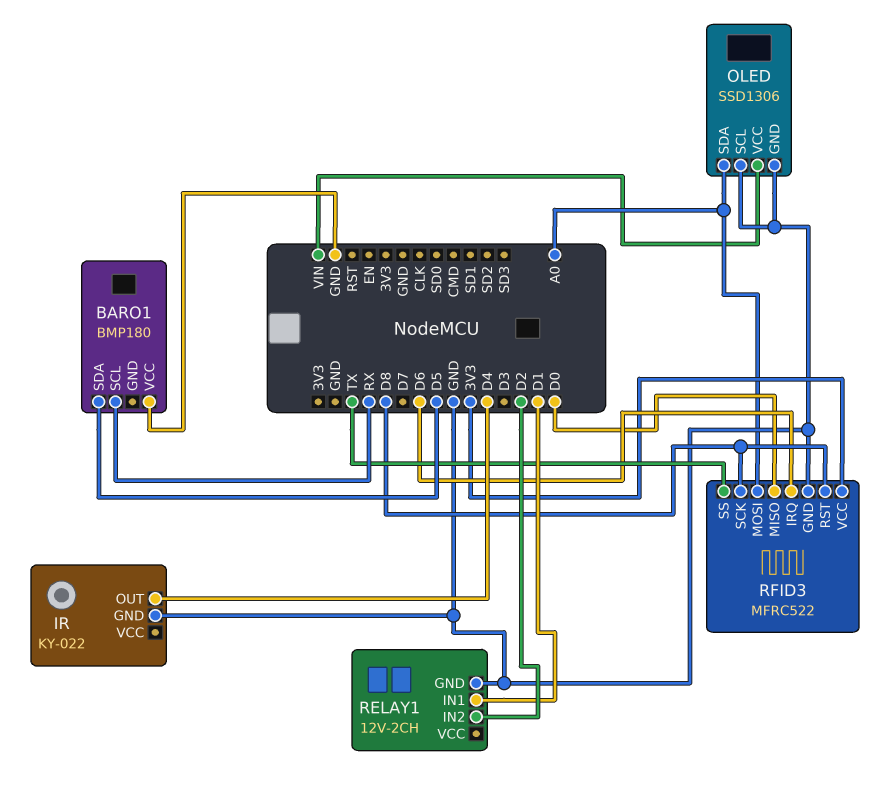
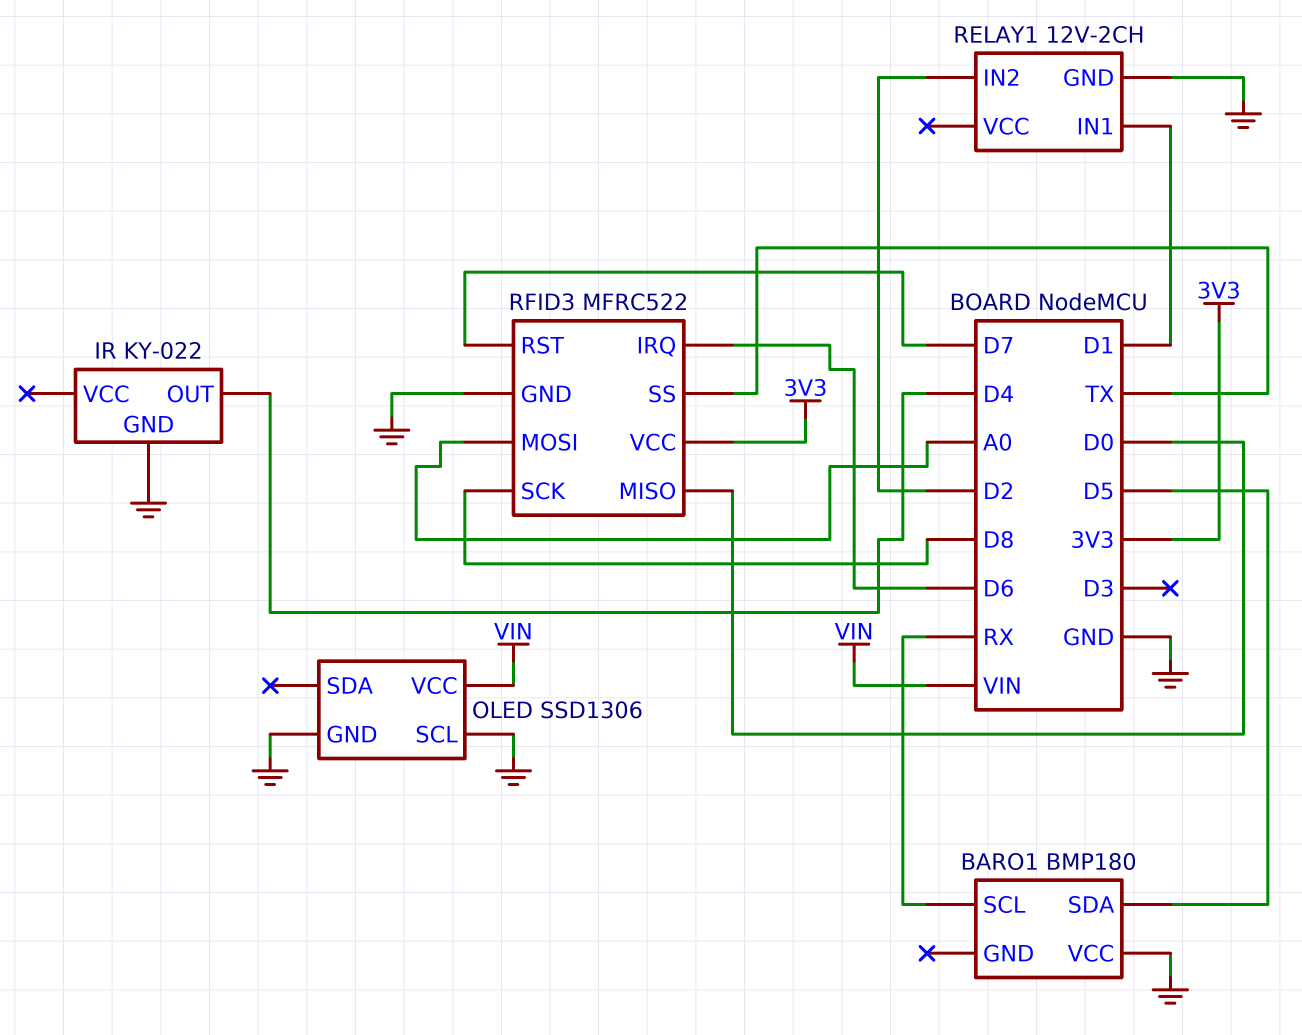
OLED pin SDA: A0 -> none
RFID3 pin RST: D8 -> D7

